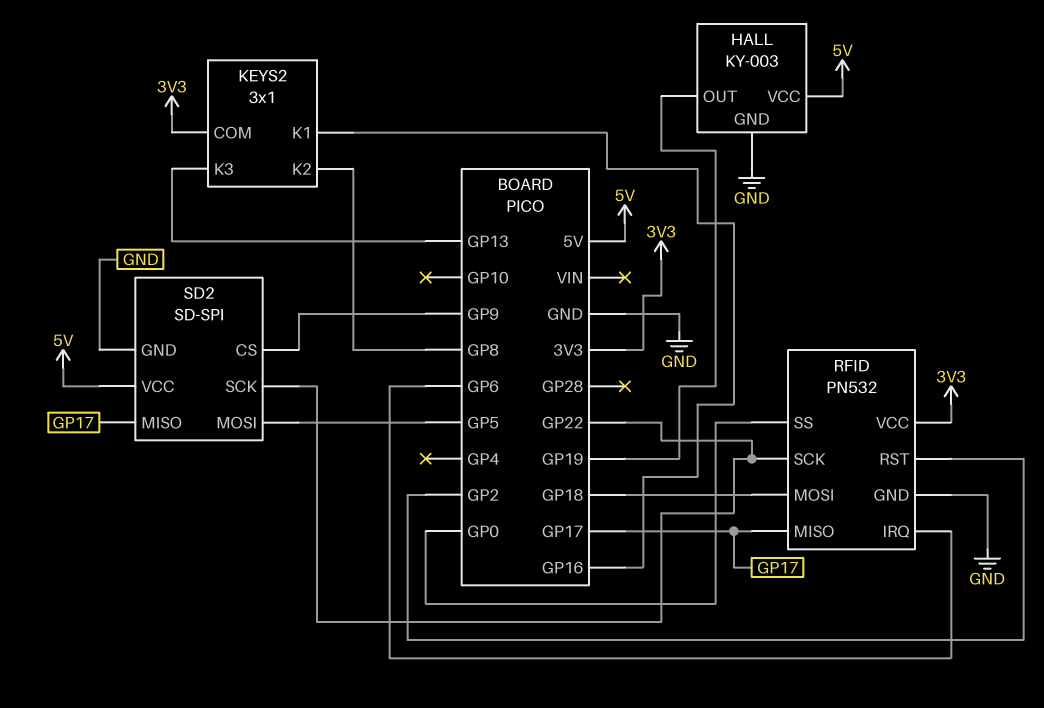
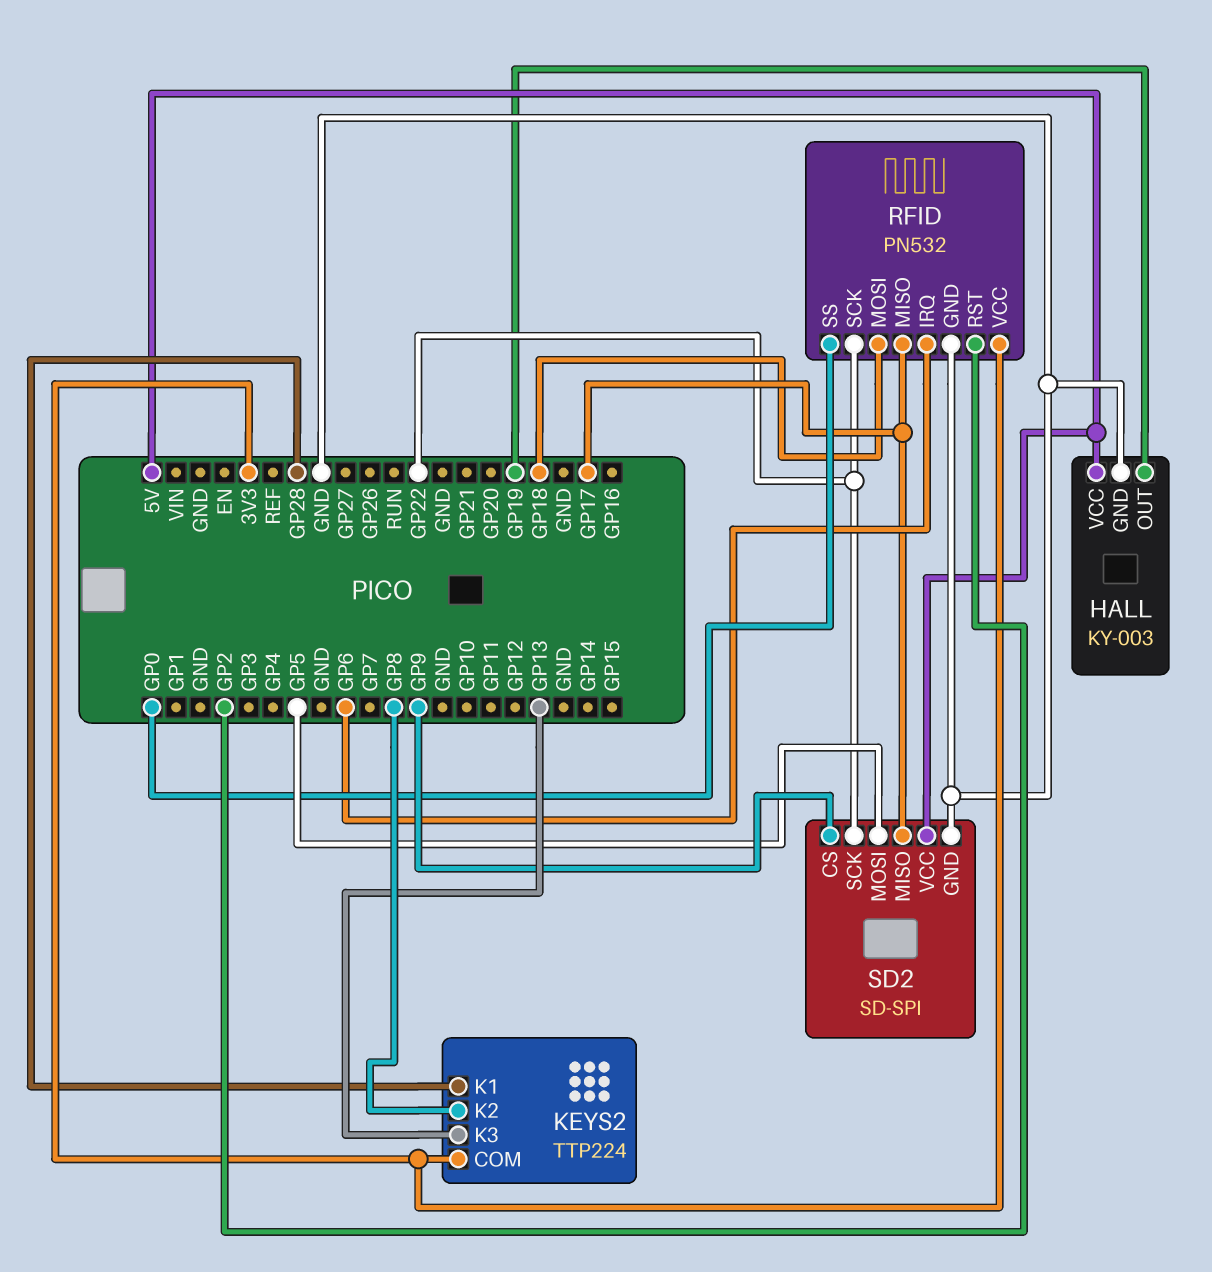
KEYS2: 3x1 -> TTP224
KEYS2 pin K1: GP16 -> GP28

